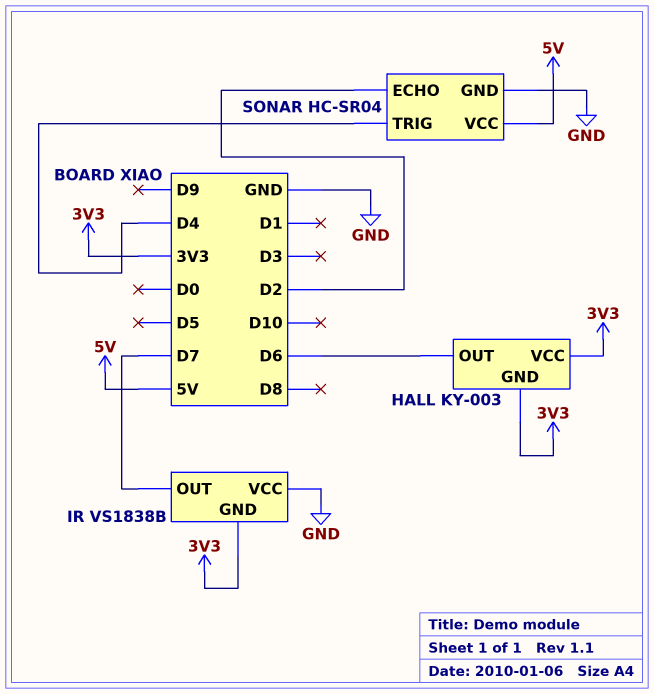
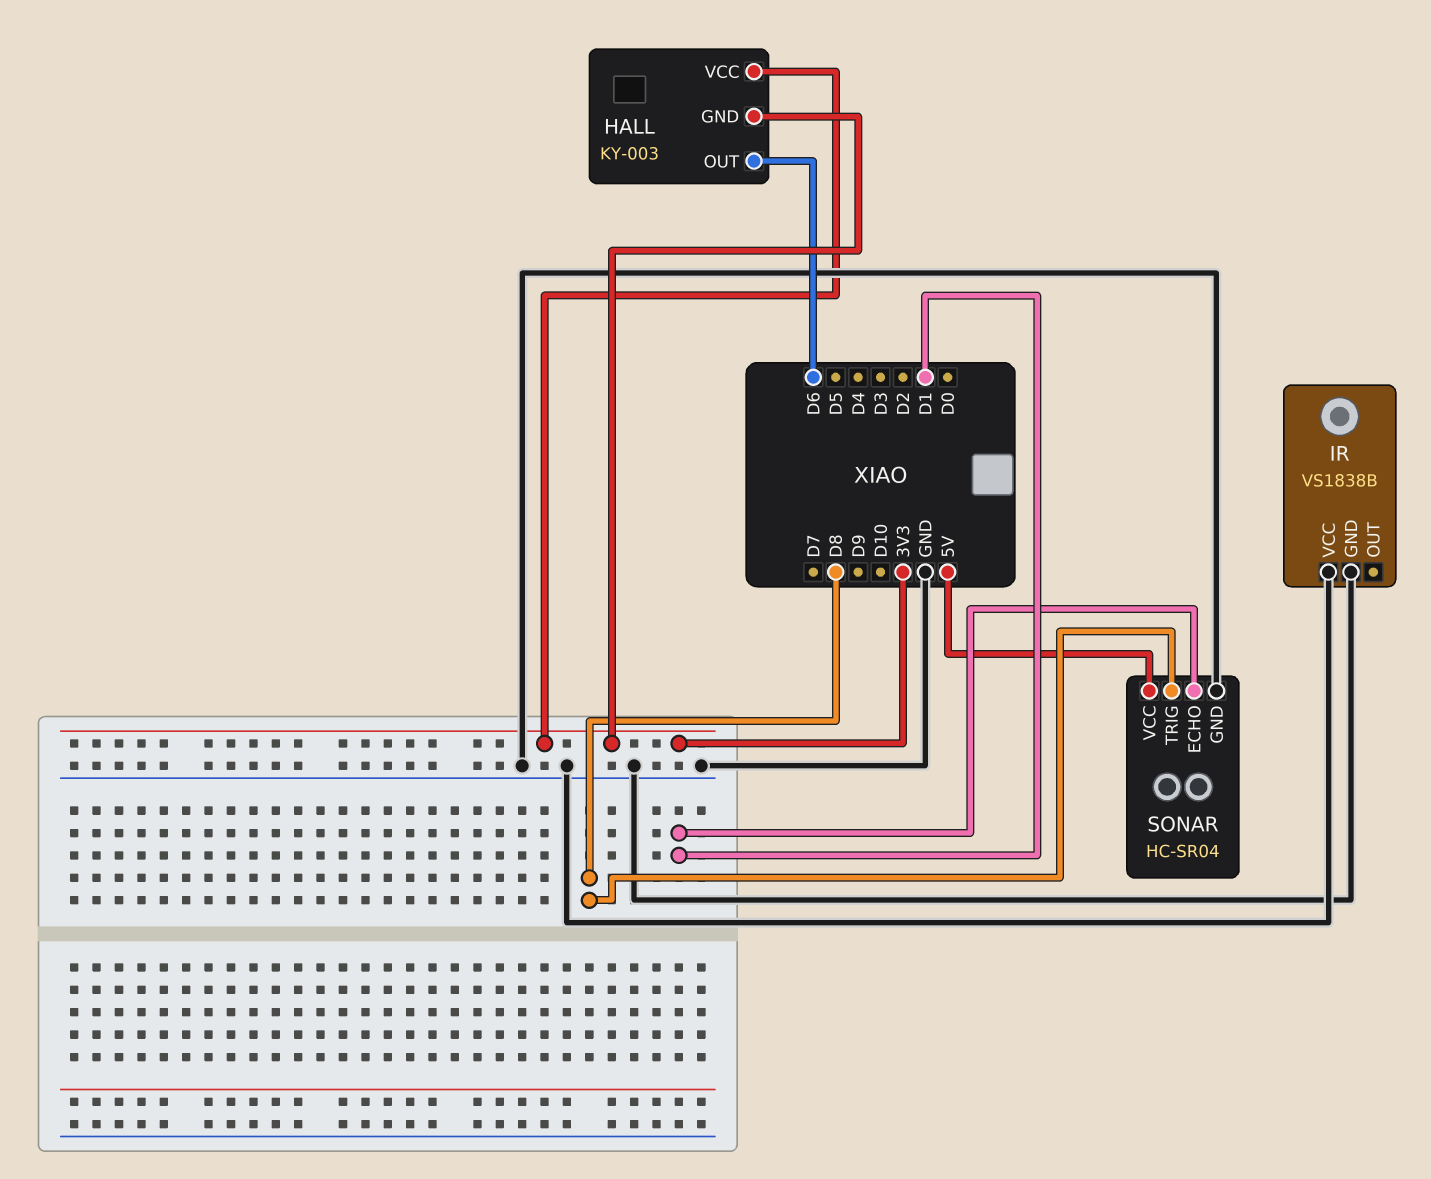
IR pin GND: 3V3 -> GND
IR pin OUT: D7 -> none
SONAR pin ECHO: D2 -> D1
SONAR pin TRIG: D4 -> D8

